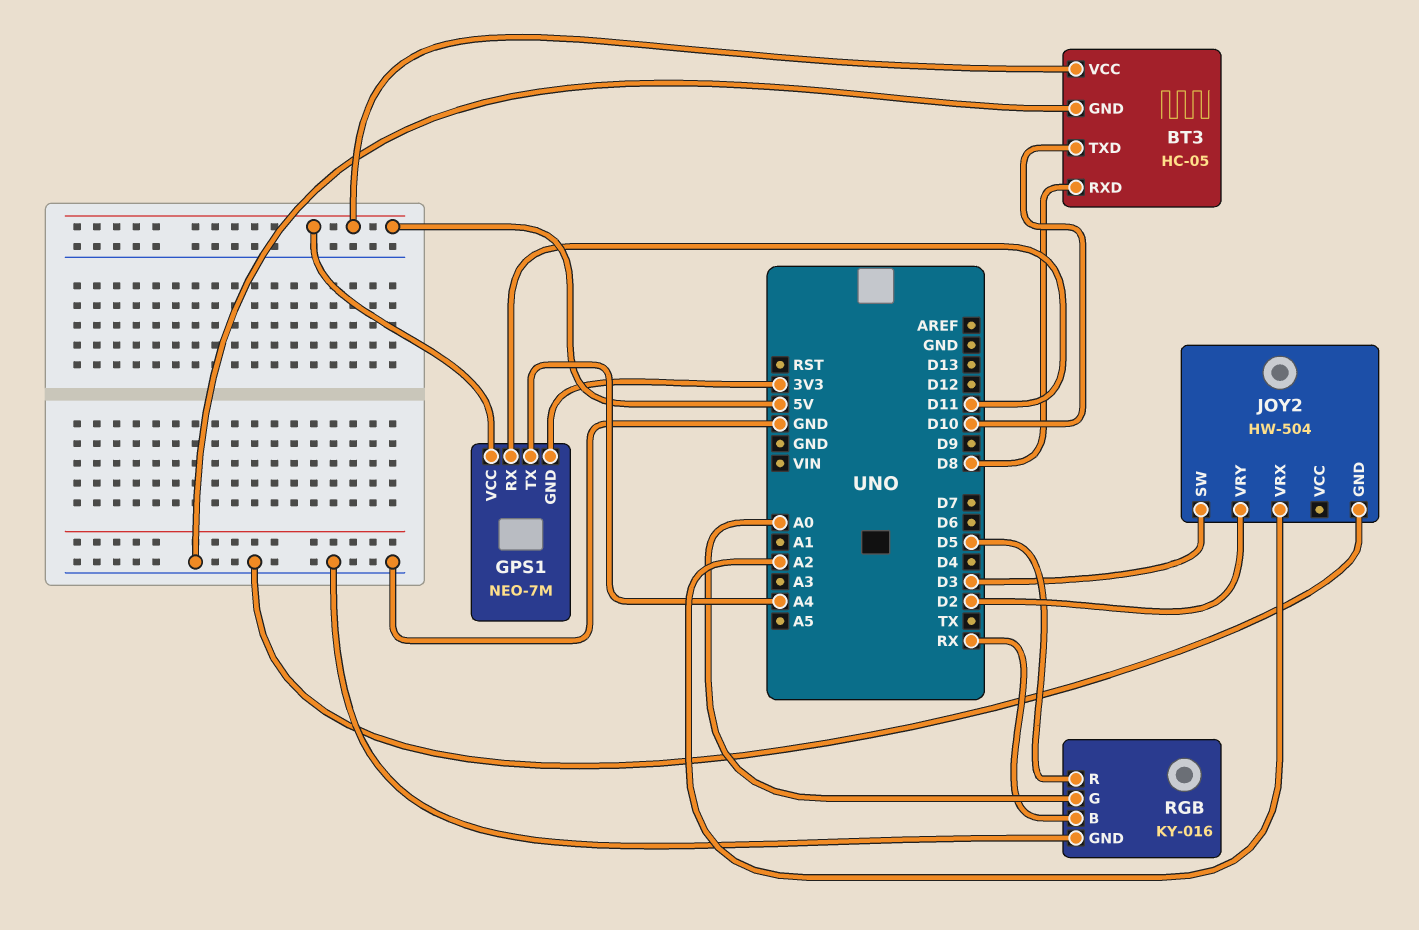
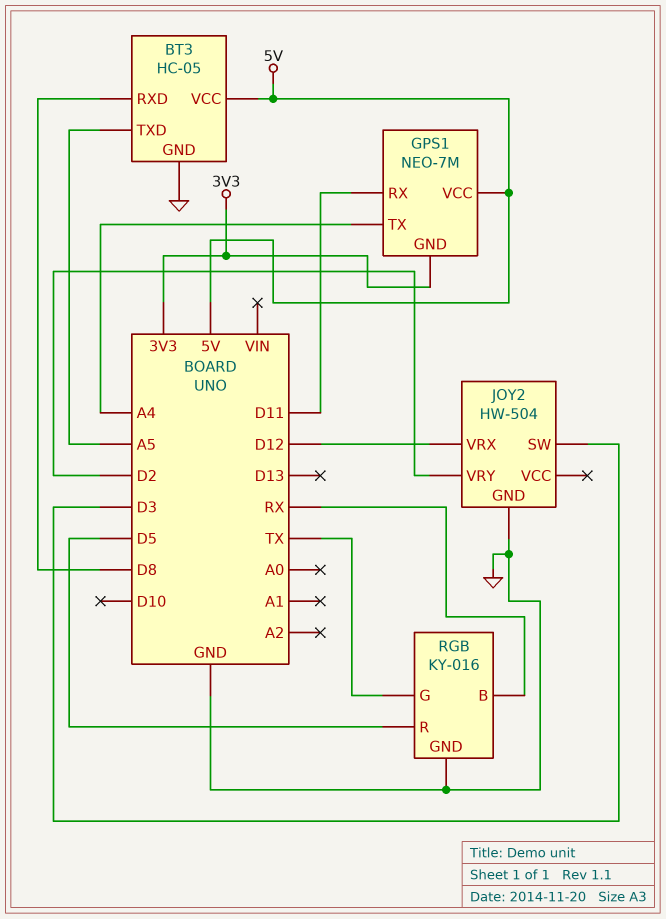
BT3 pin TXD: D10 -> A5
JOY2 pin VRX: A2 -> D12
RGB pin G: A0 -> TX

